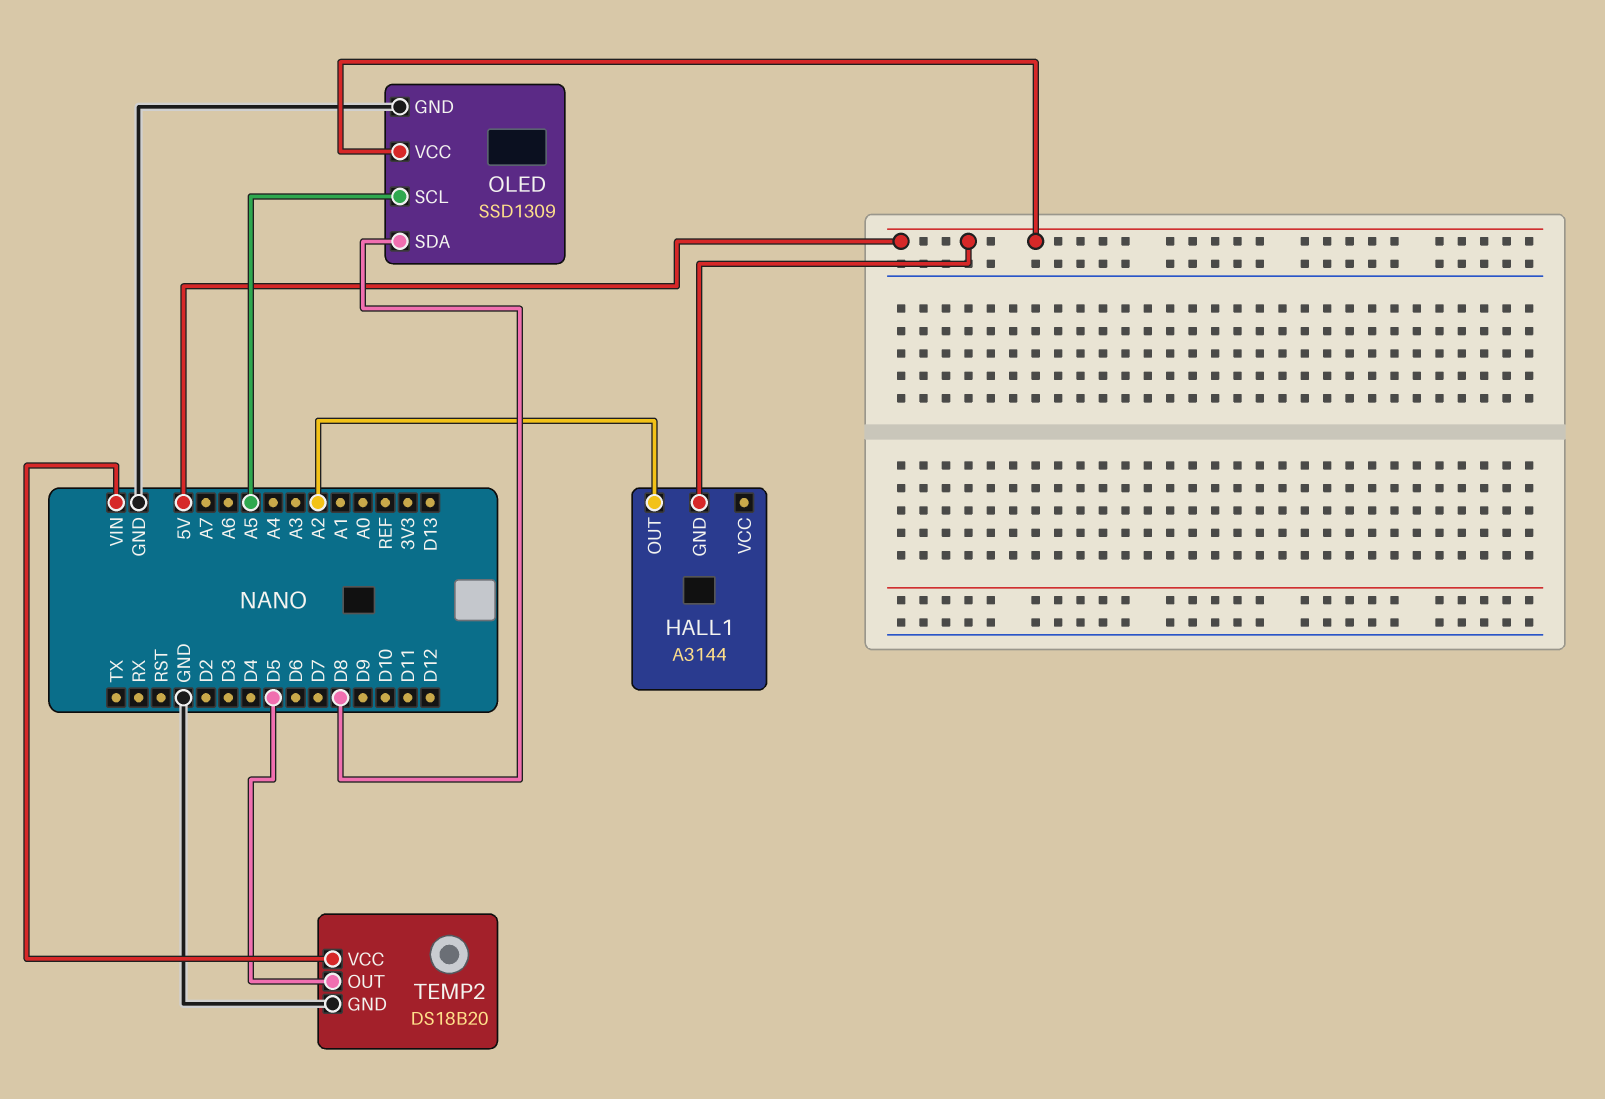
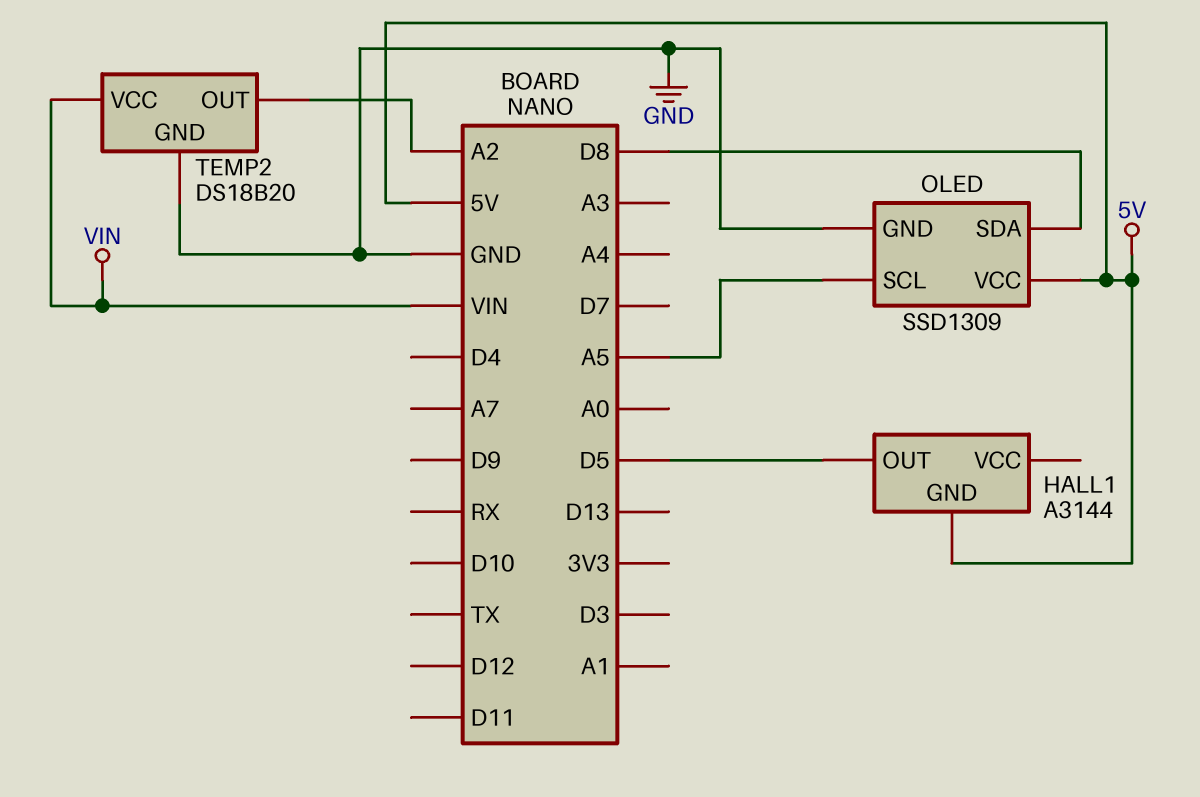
HALL1 pin OUT: A2 -> D5
TEMP2 pin OUT: D5 -> A2

